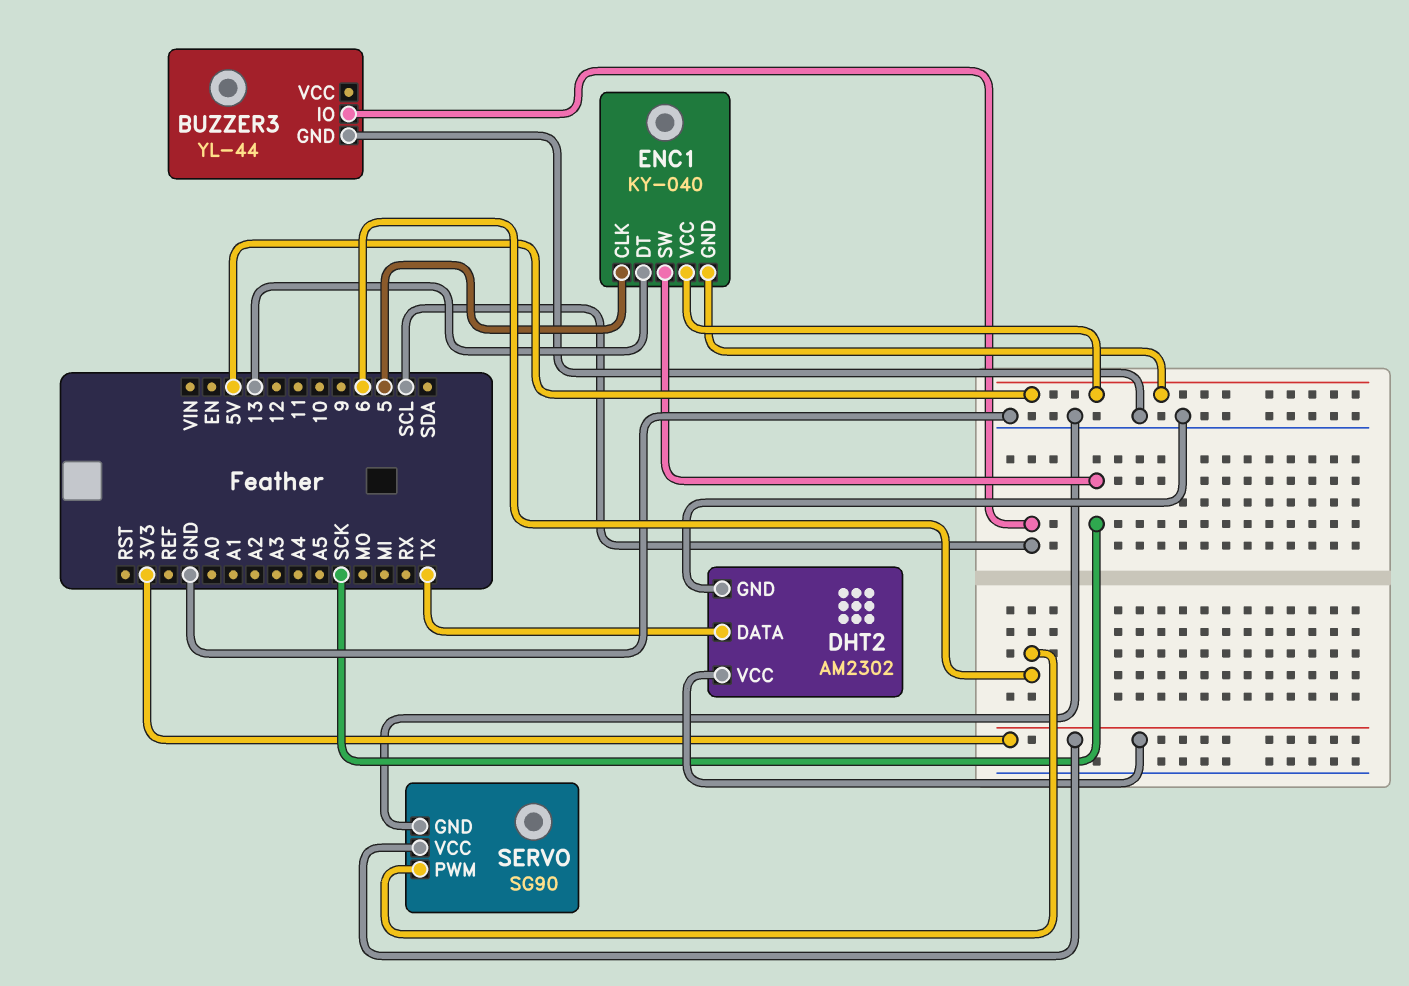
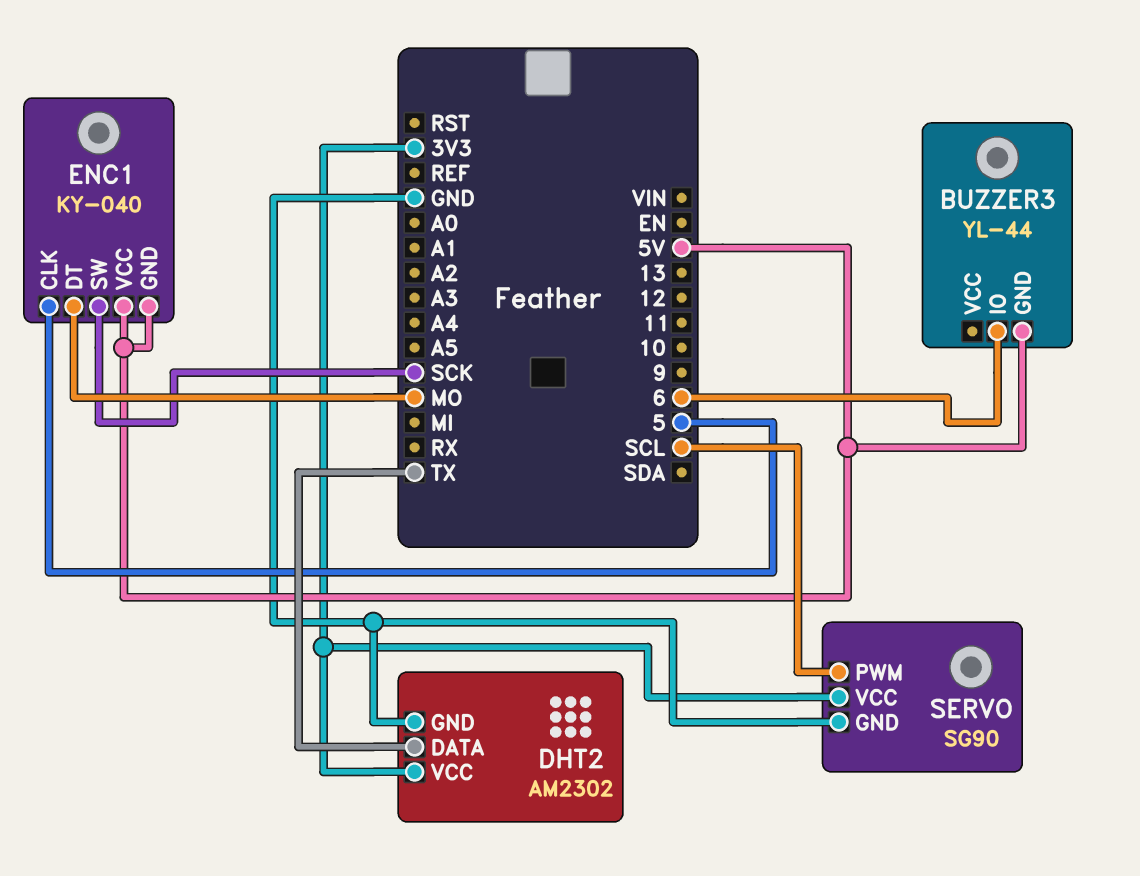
BUZZER3 pin GND: GND -> 5V
BUZZER3 pin IO: SCL -> 6
ENC1 pin DT: 13 -> MO
SERVO pin PWM: 6 -> SCL

